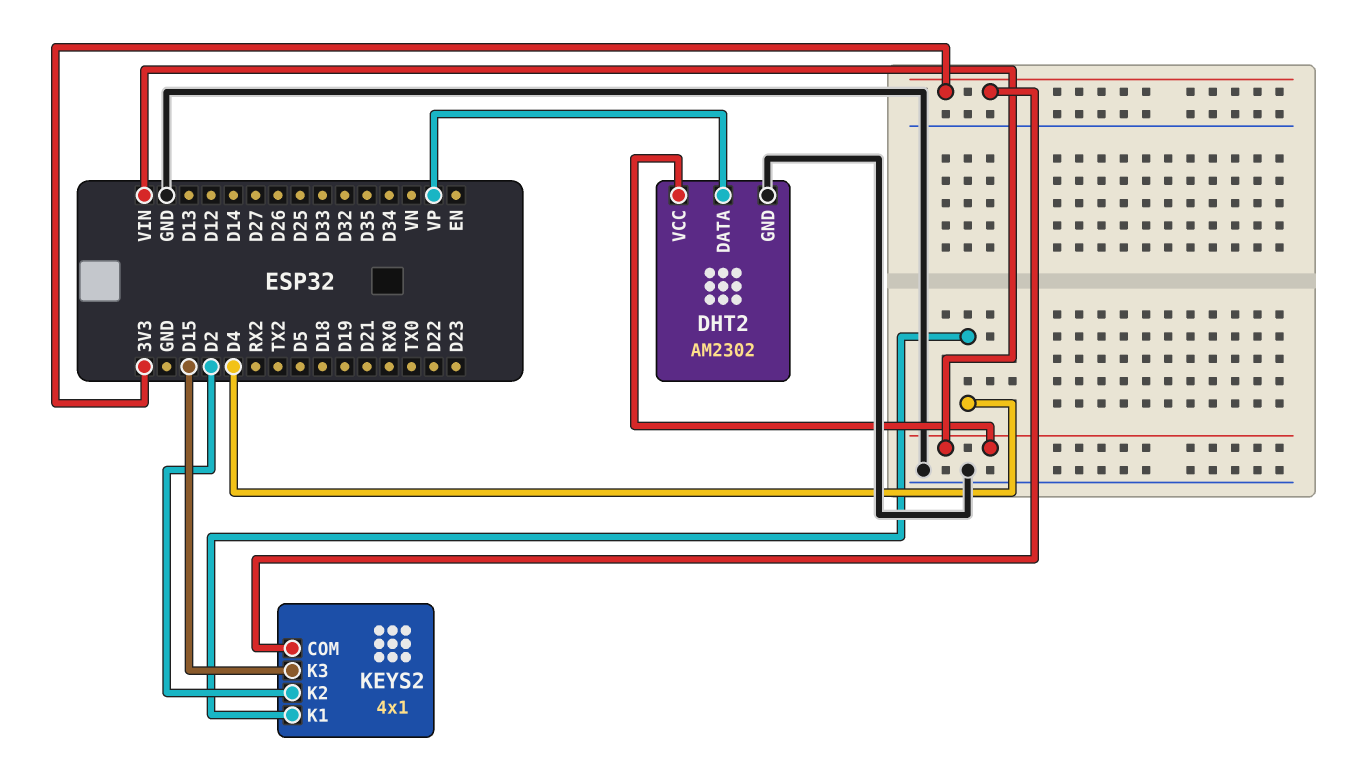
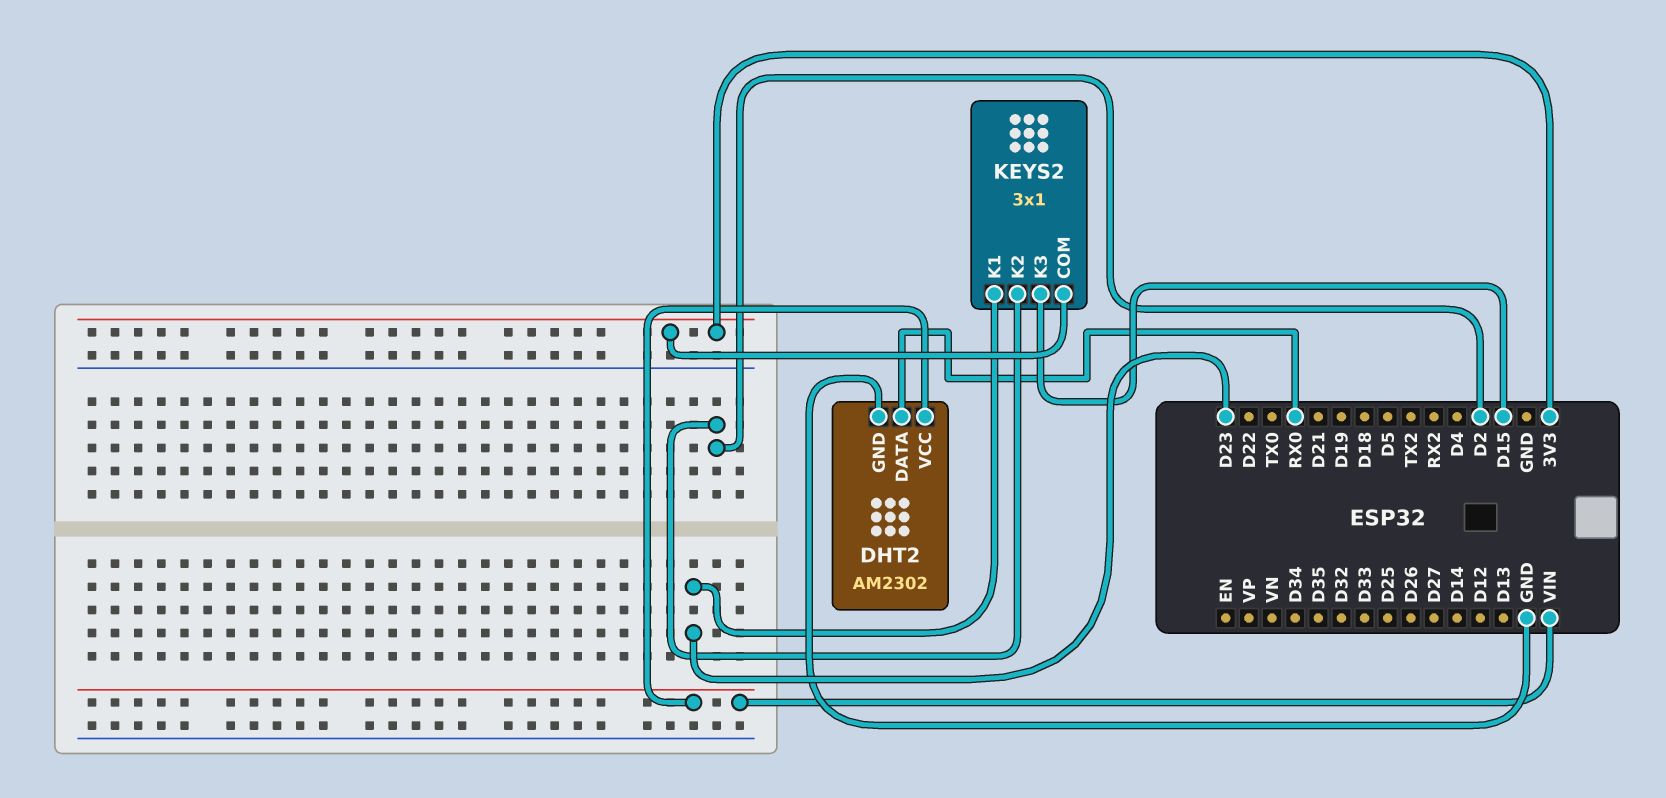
DHT2 pin DATA: VP -> RX0
KEYS2: 4x1 -> 3x1
KEYS2 pin K1: D4 -> D23

